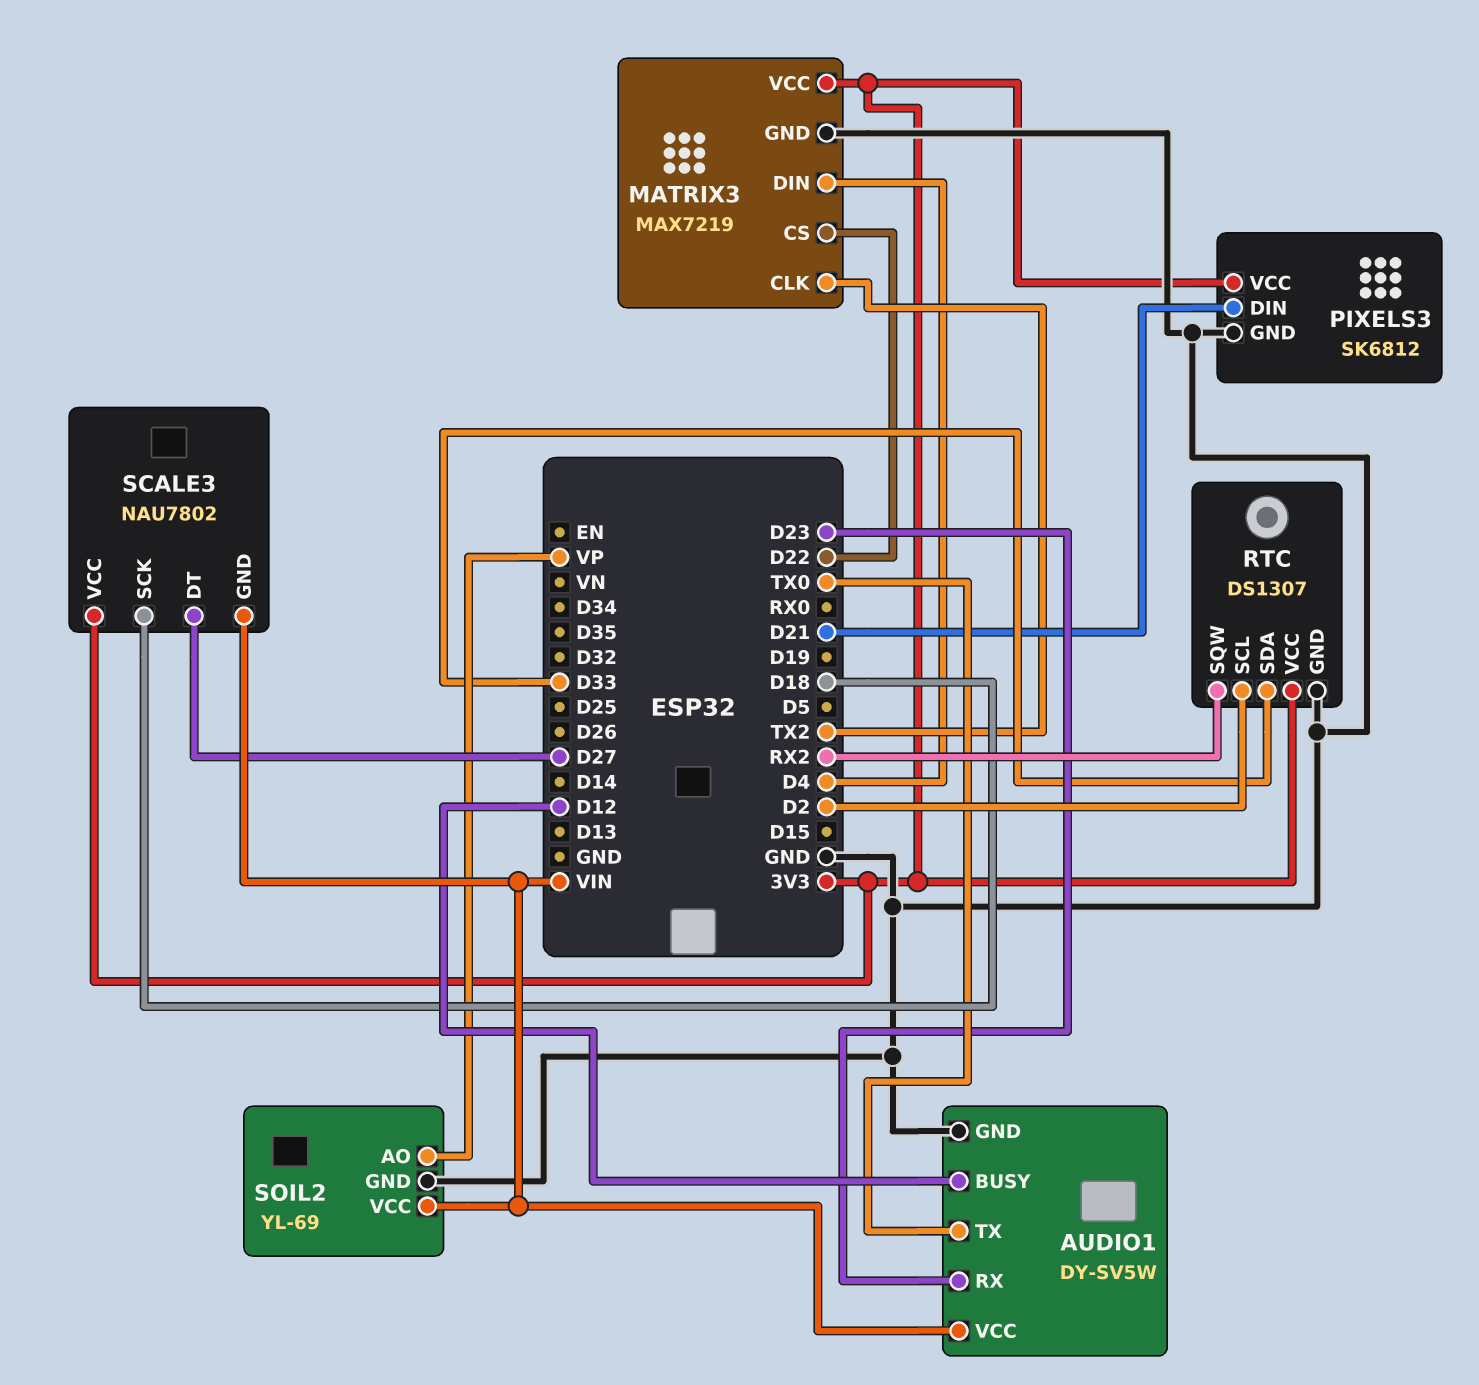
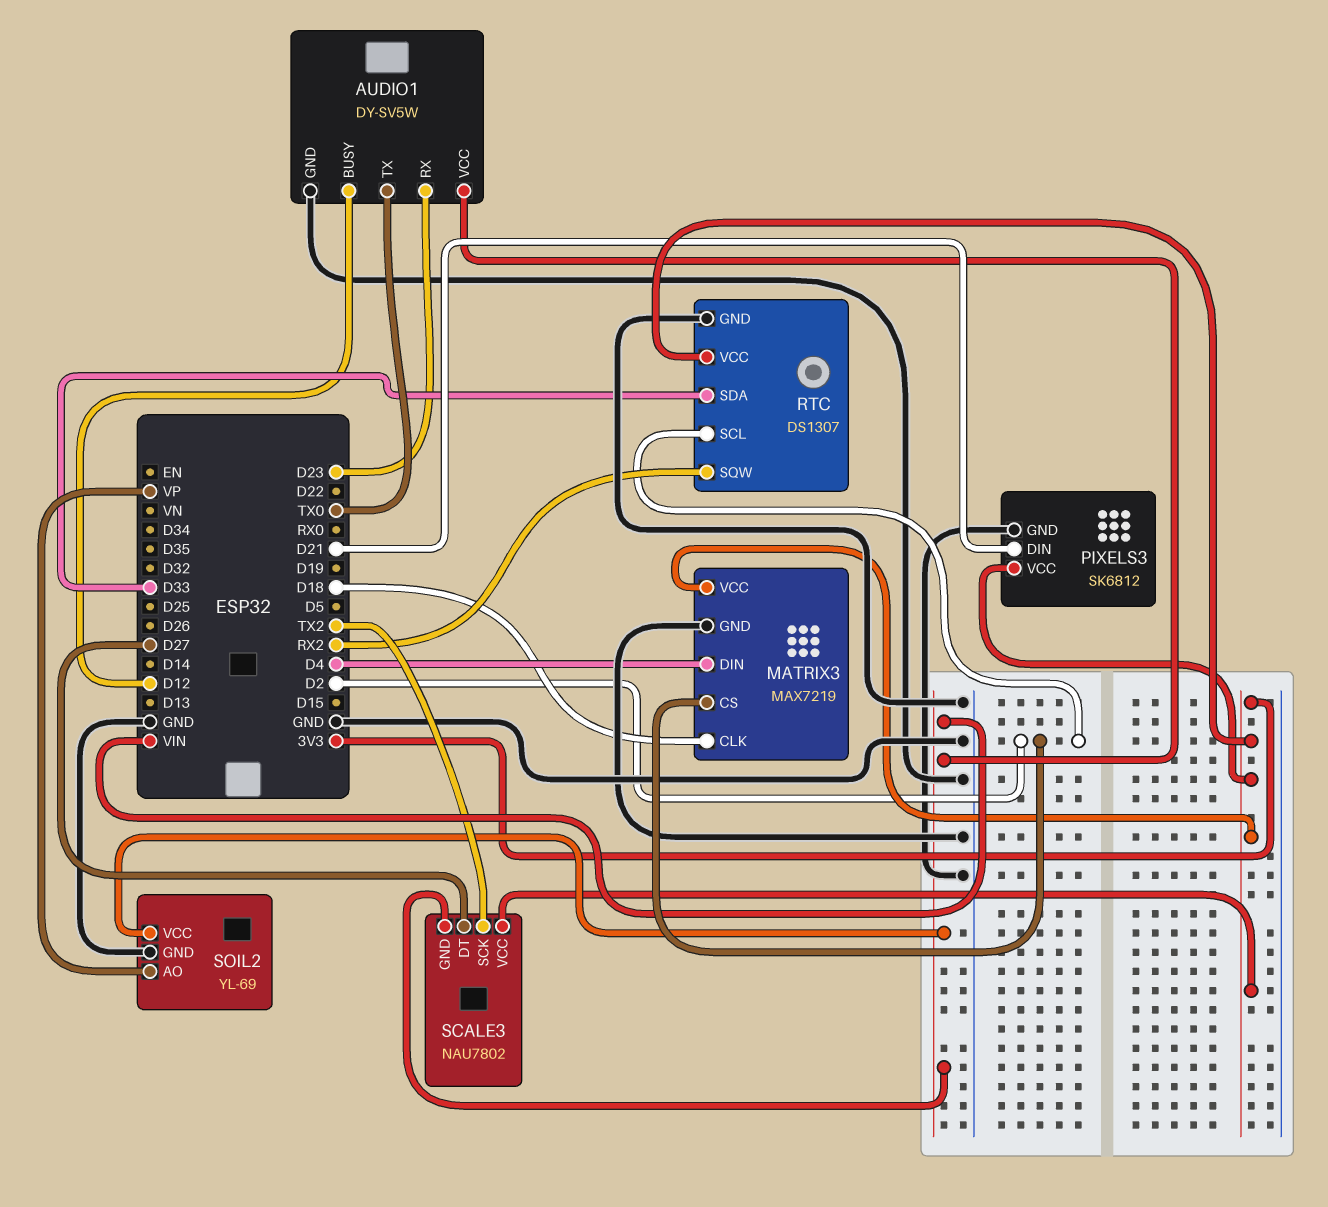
MATRIX3 pin CLK: TX2 -> D18
MATRIX3 pin CS: D22 -> D2
SCALE3 pin SCK: D18 -> TX2

